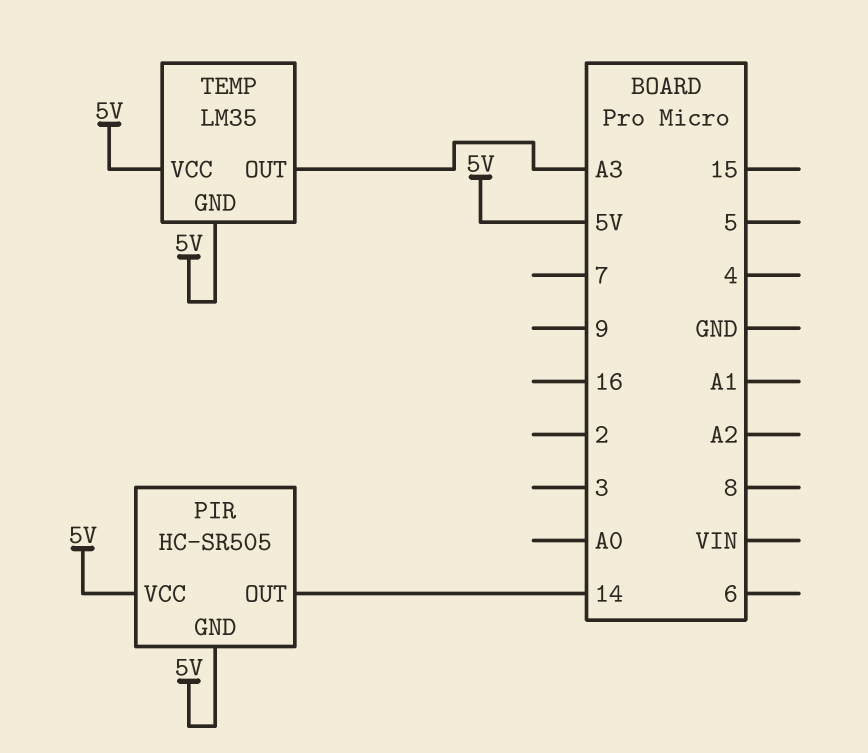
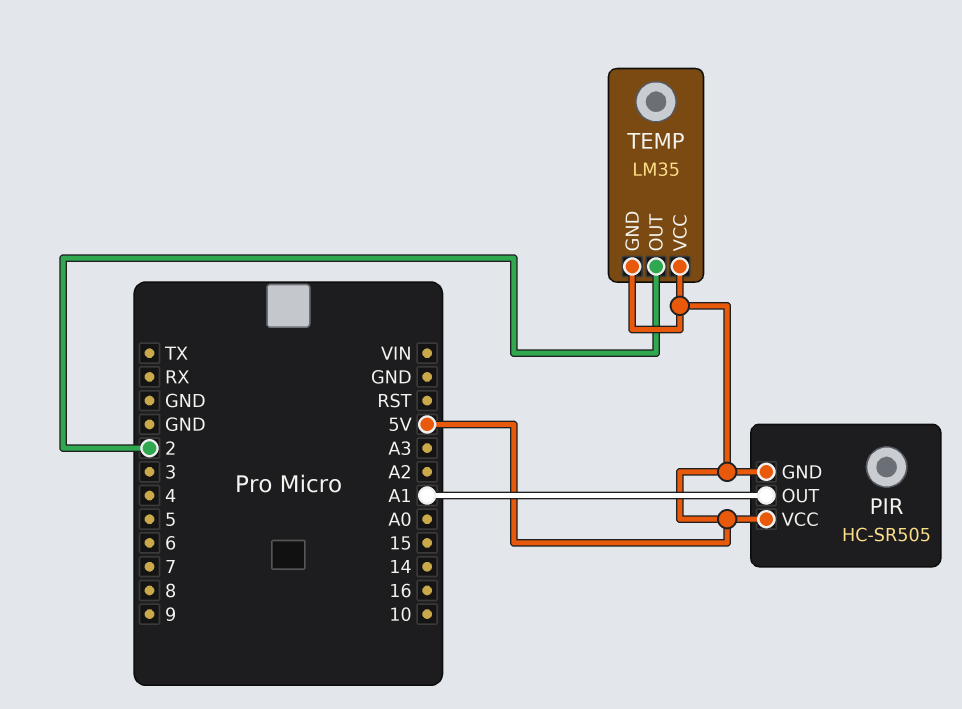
PIR pin OUT: 14 -> A1
TEMP pin OUT: A3 -> 2

